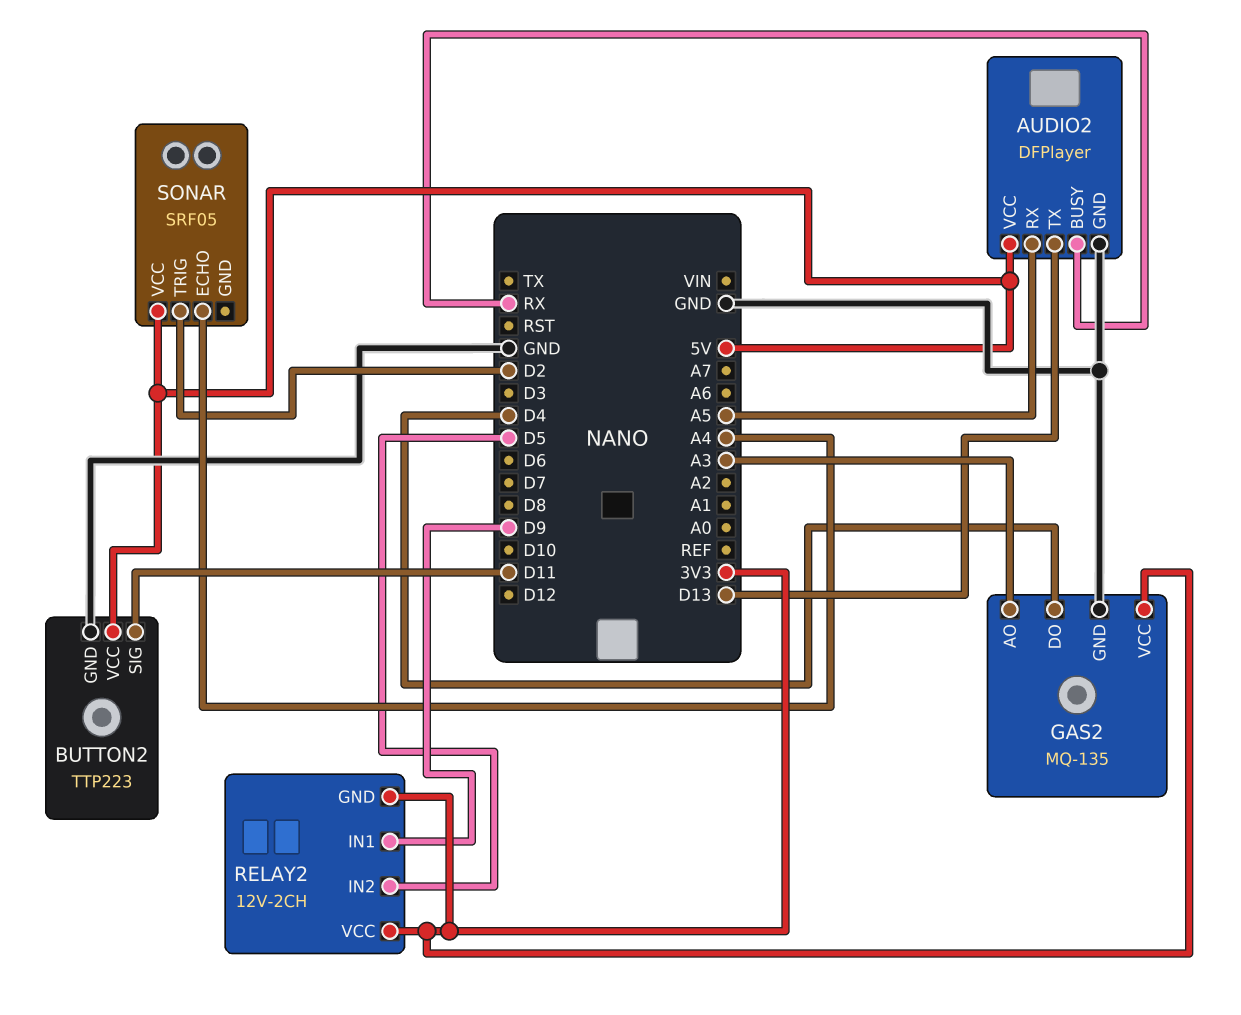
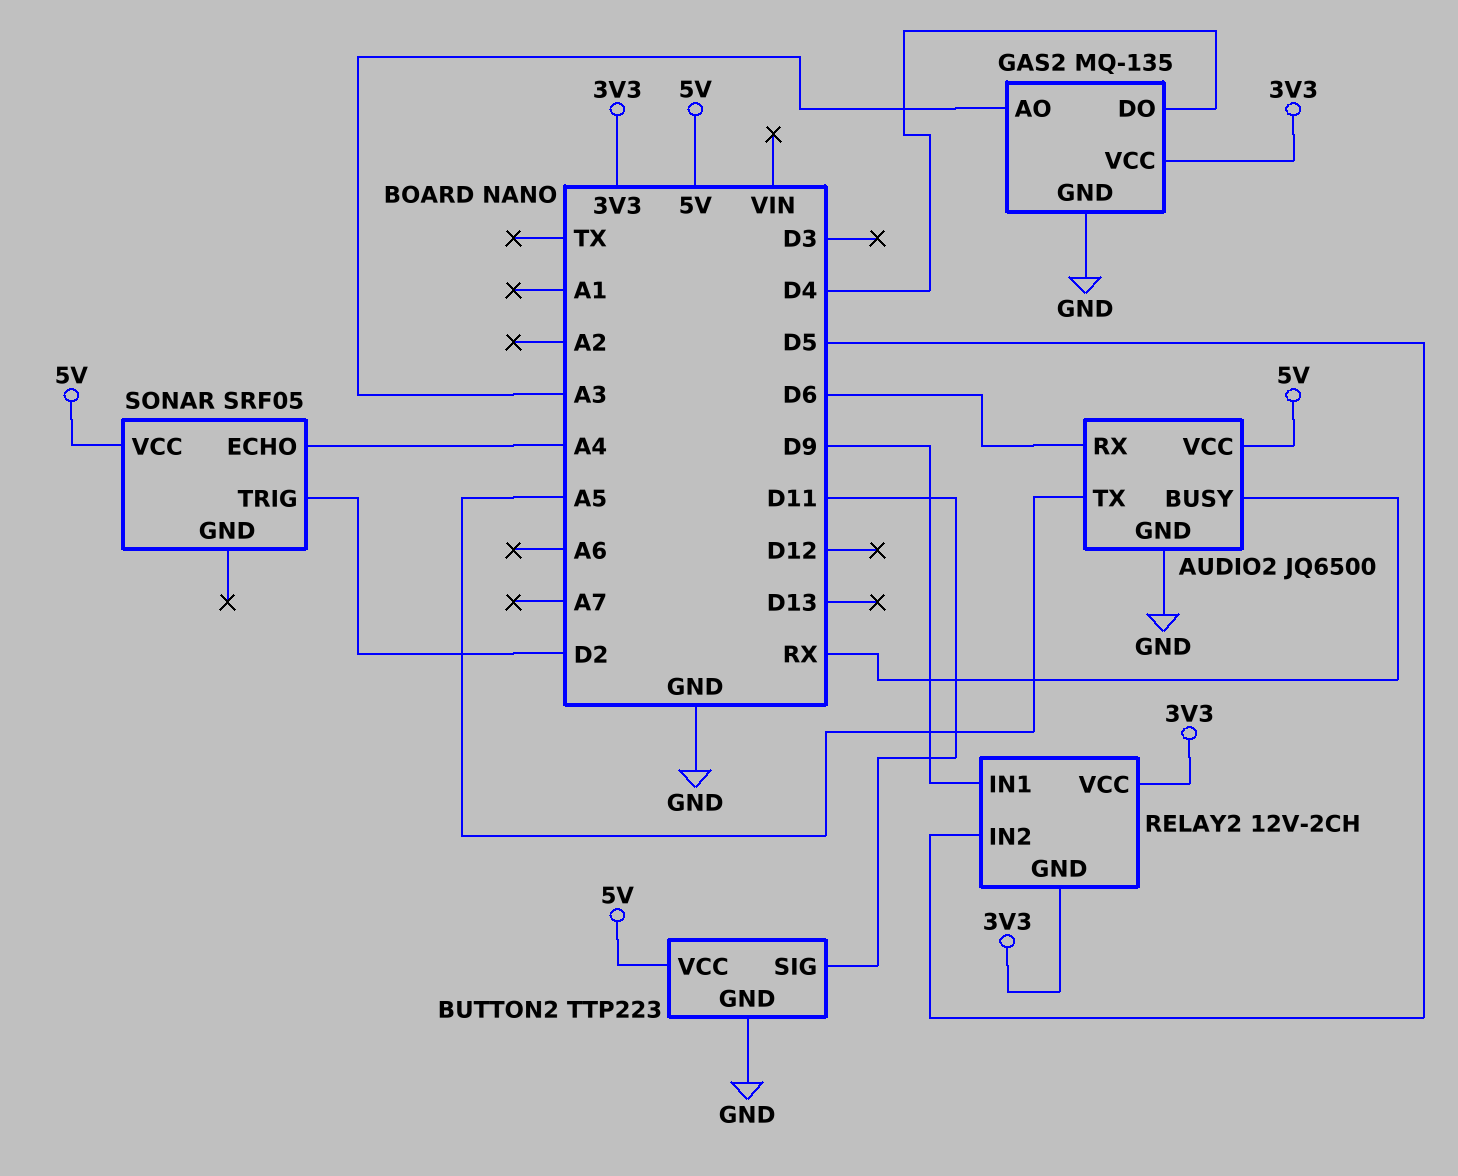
AUDIO2: DFPlayer -> JQ6500
AUDIO2 pin RX: A5 -> D6
AUDIO2 pin TX: D13 -> A5

